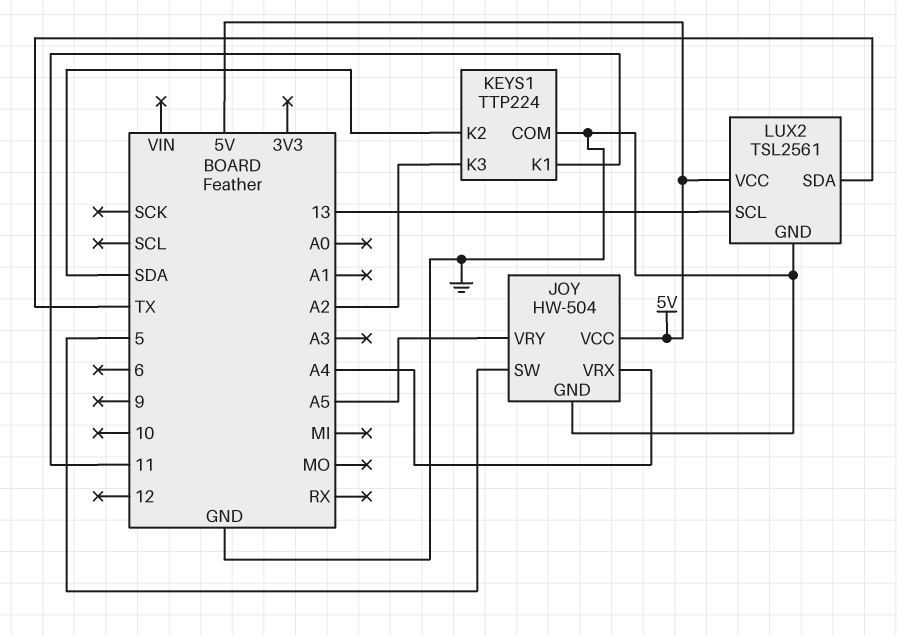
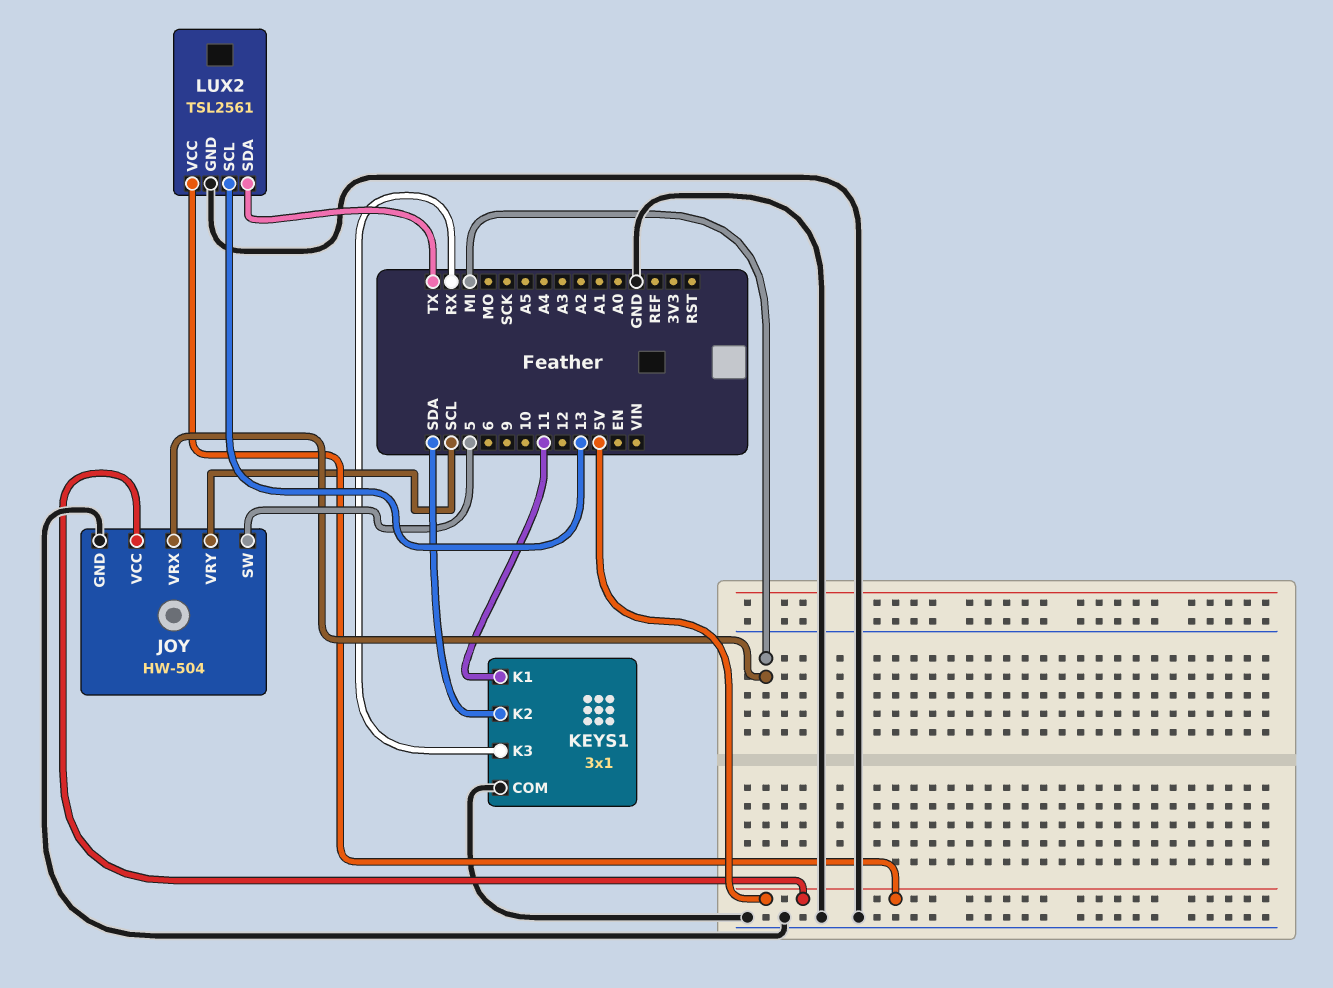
JOY pin VRX: A4 -> MI
JOY pin VRY: A5 -> SCL
KEYS1: TTP224 -> 3x1
KEYS1 pin K3: A2 -> RX

